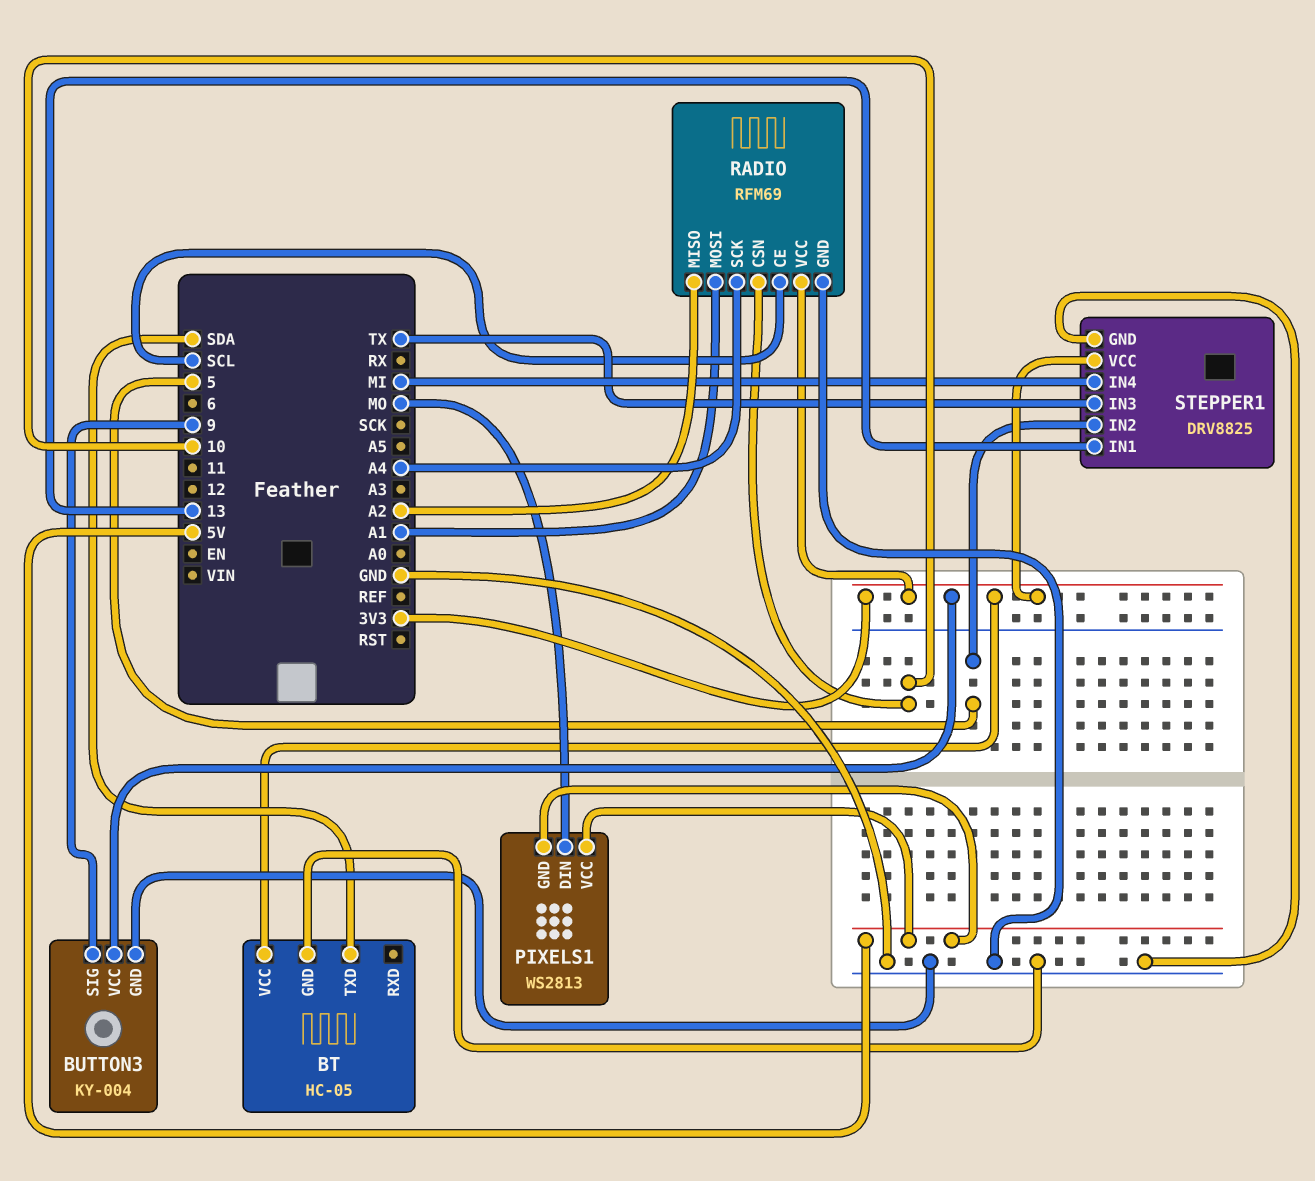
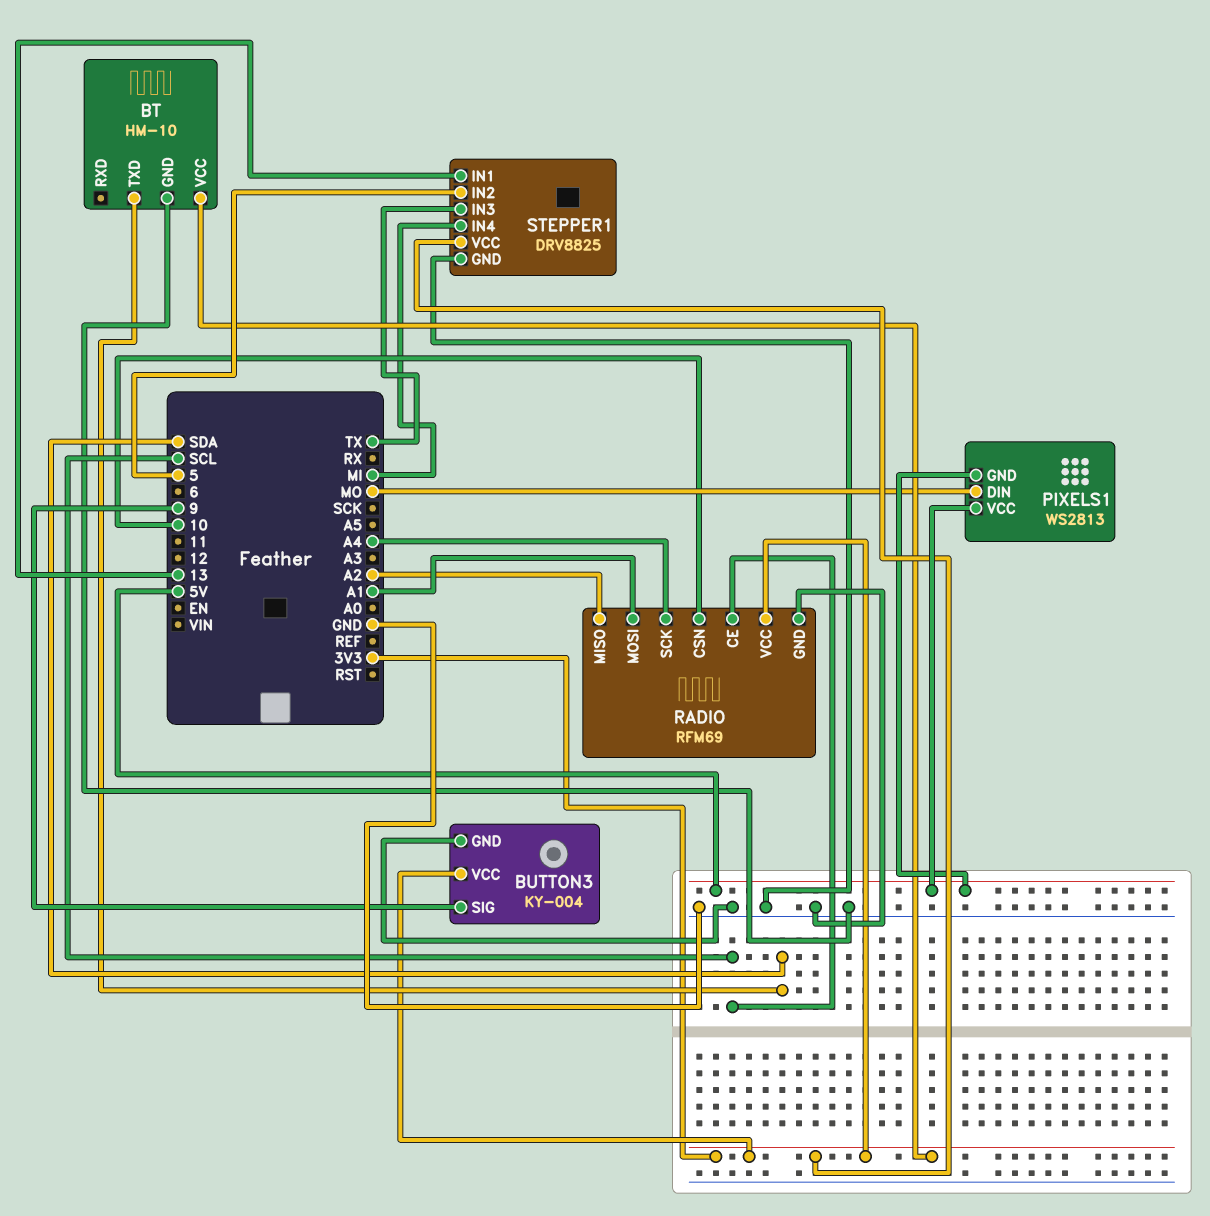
BT: HC-05 -> HM-10

